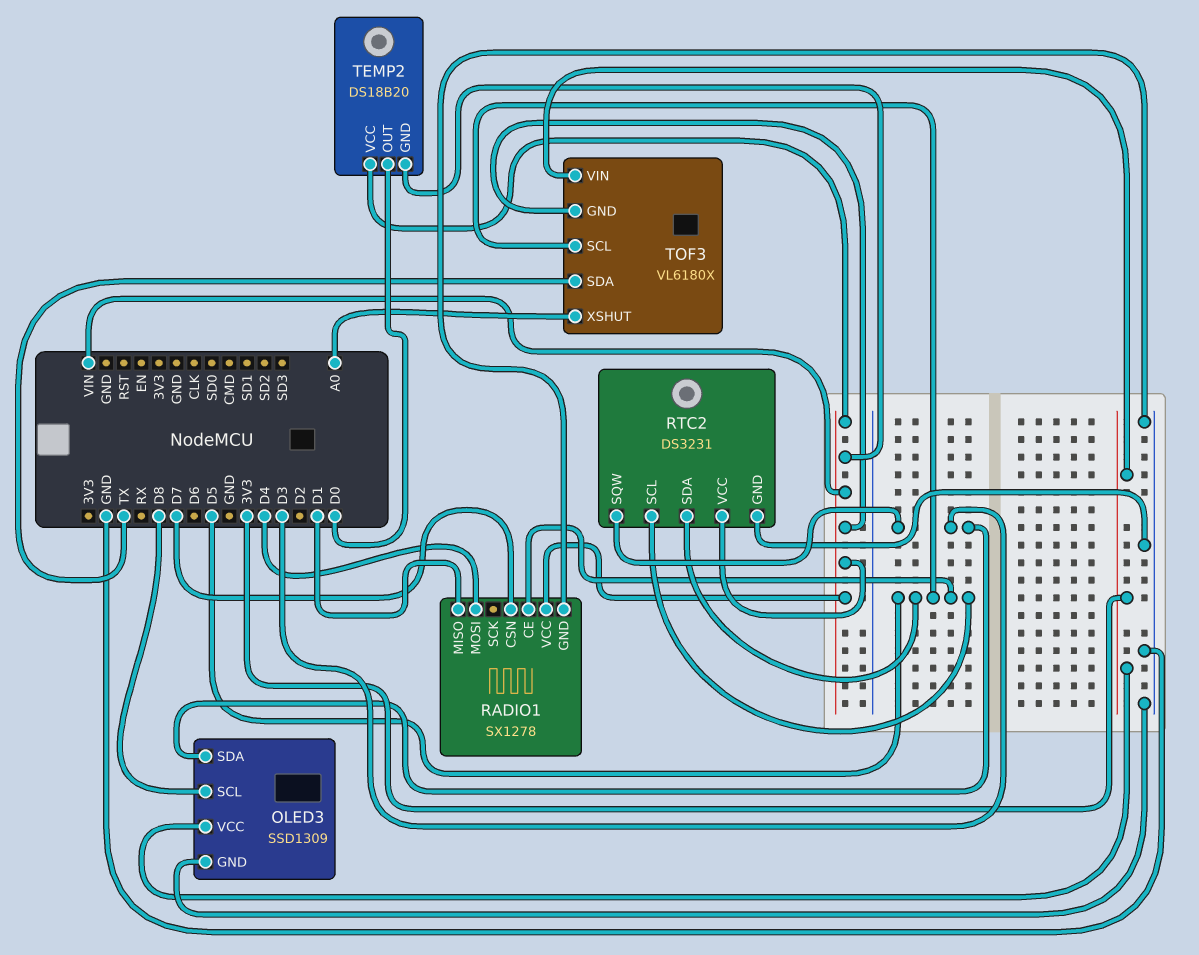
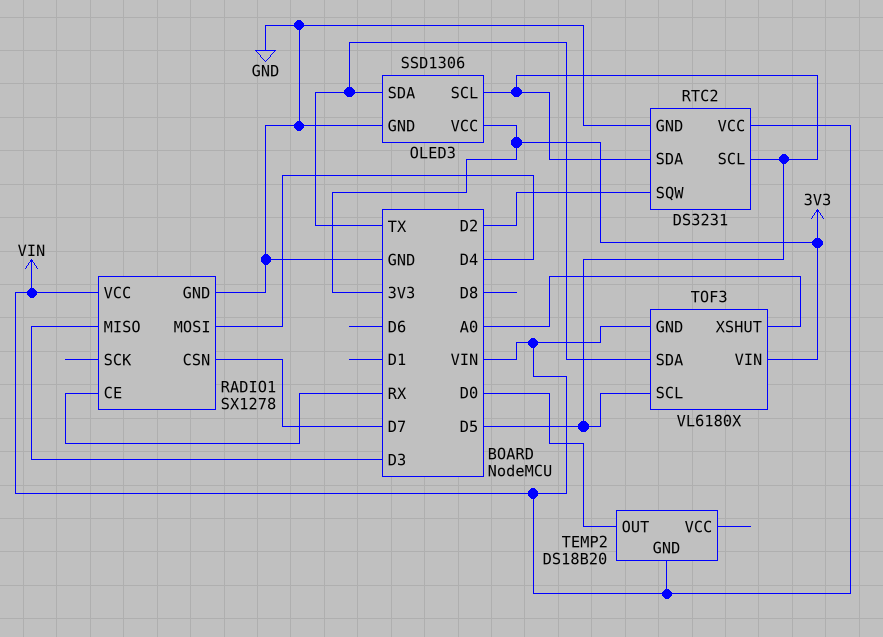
OLED3: SSD1309 -> SSD1306
OLED3 pin SCL: D8 -> D5
OLED3 pin SDA: D3 -> TX
RADIO1 pin CE: D5 -> RX
RADIO1 pin MISO: D1 -> D3
RTC2 pin SQW: D3 -> D2
TEMP2 pin VCC: VIN -> none

